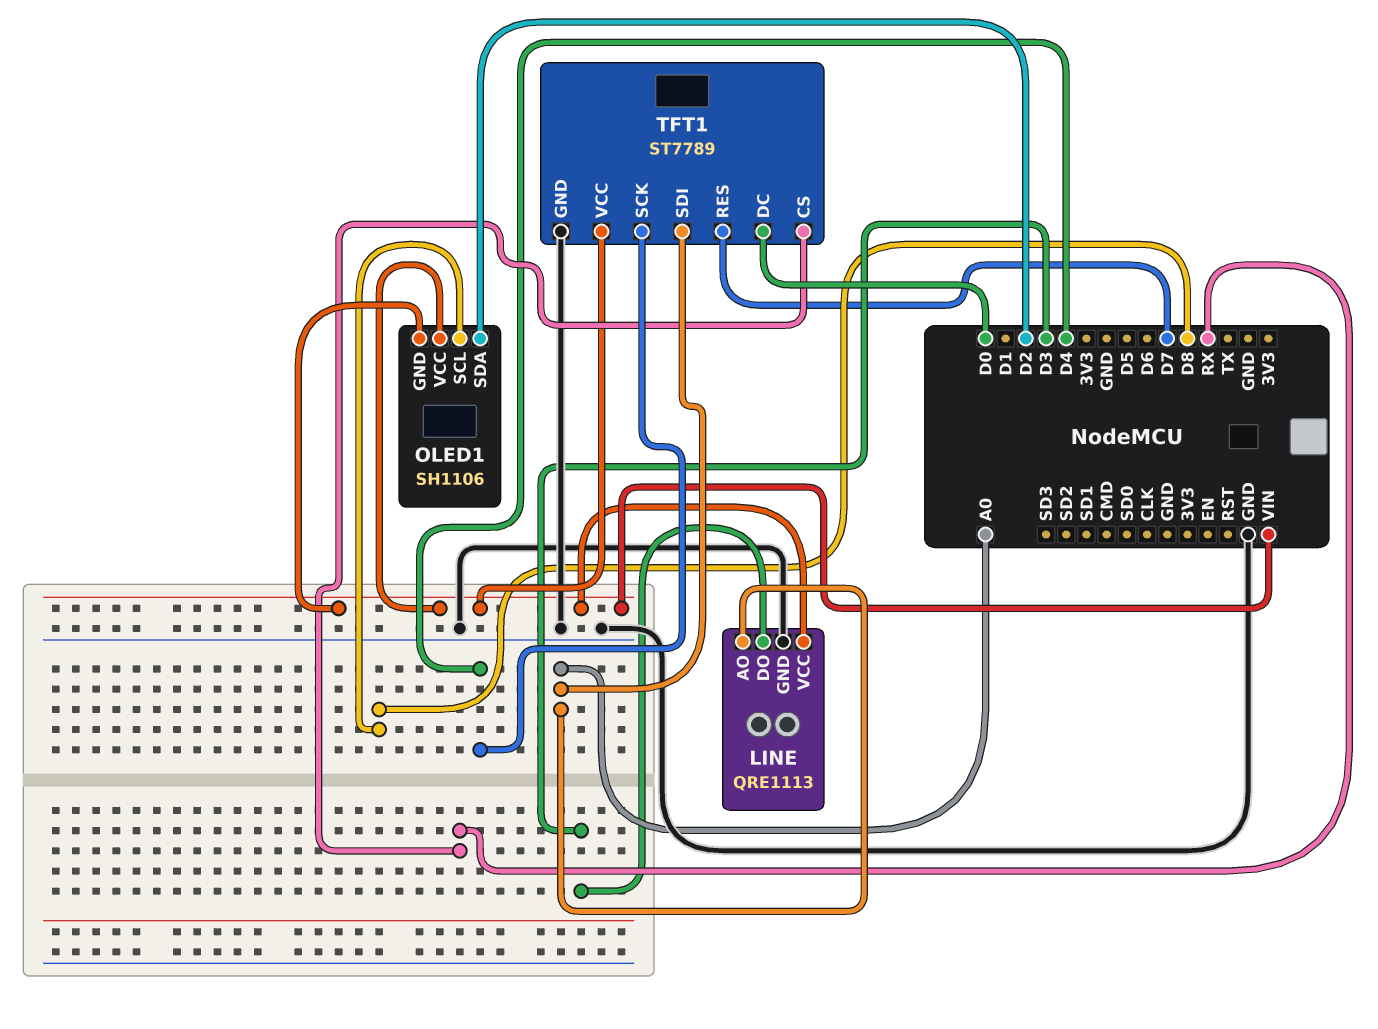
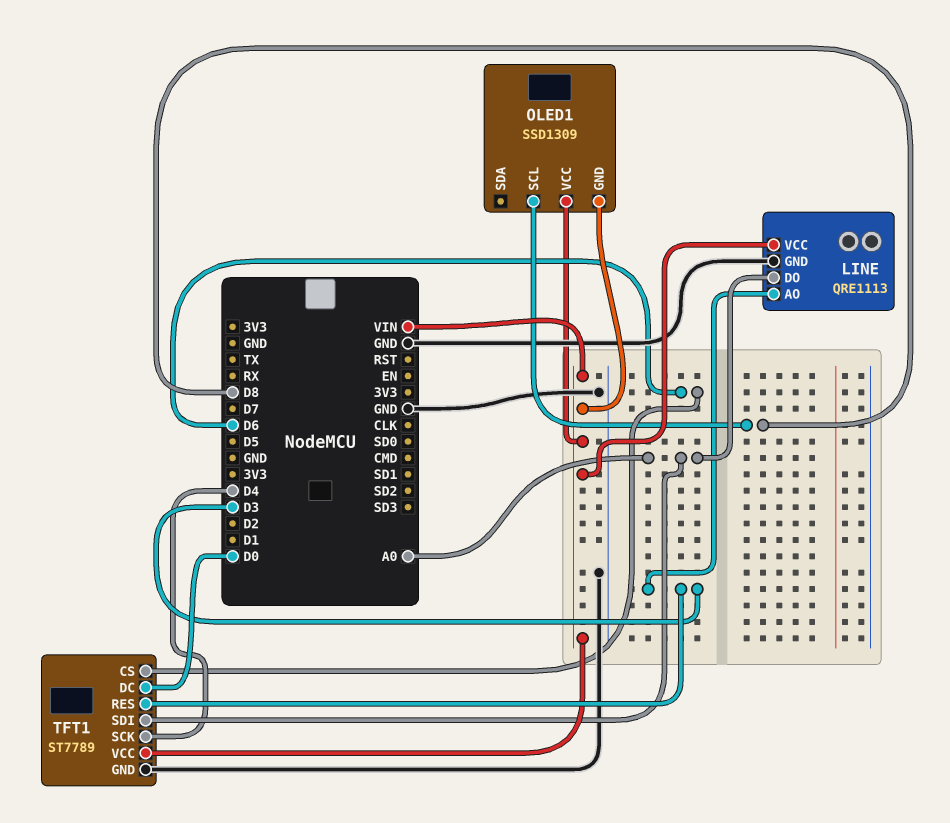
LINE pin AO: A0 -> D3
LINE pin DO: D3 -> A0
OLED1: SH1106 -> SSD1309
OLED1 pin SDA: D2 -> none
TFT1 pin CS: RX -> D6
TFT1 pin RES: D7 -> D3

